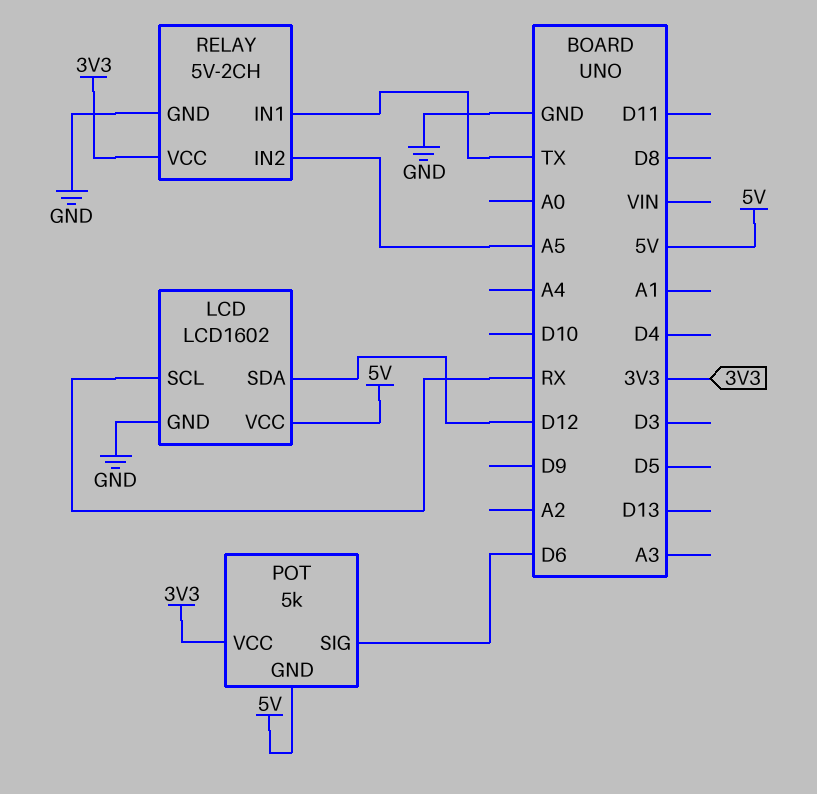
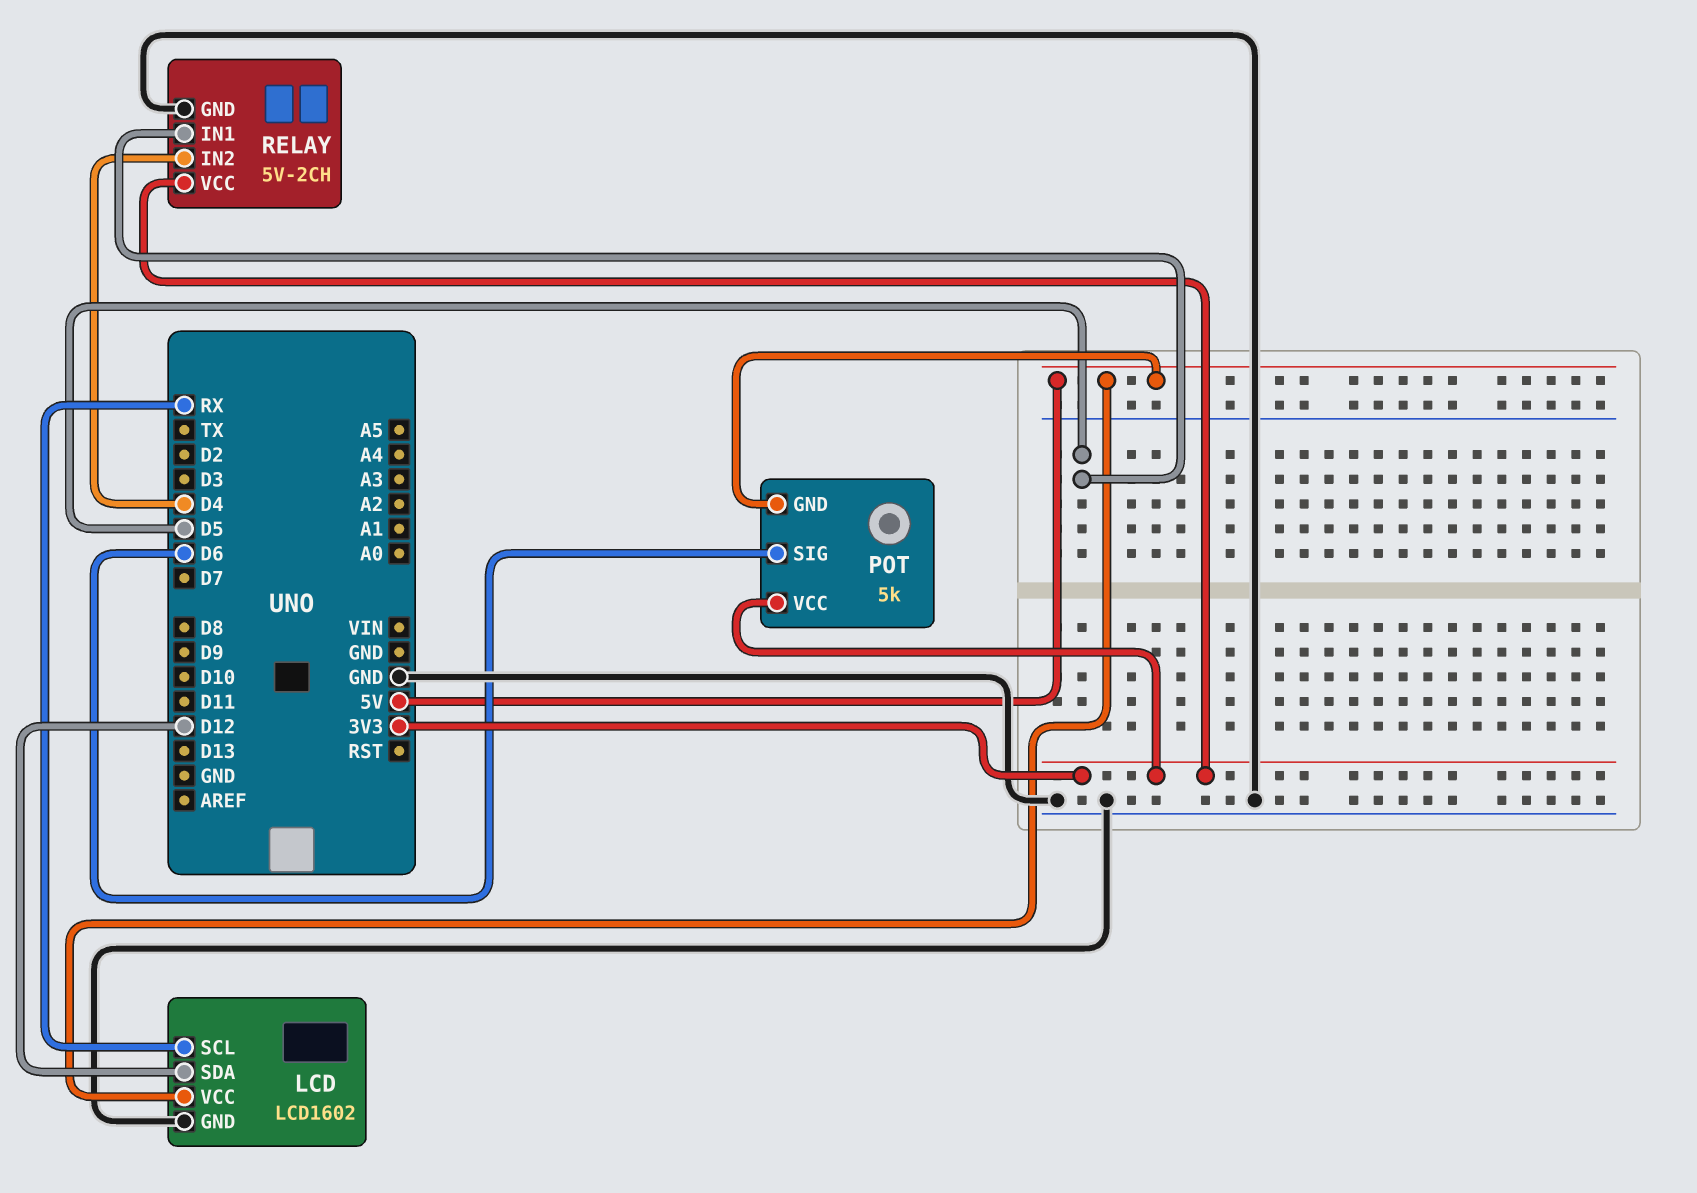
RELAY pin IN1: TX -> D5
RELAY pin IN2: A5 -> D4

